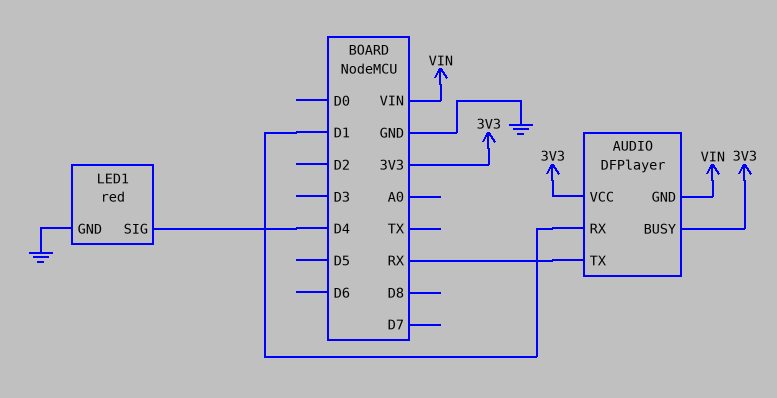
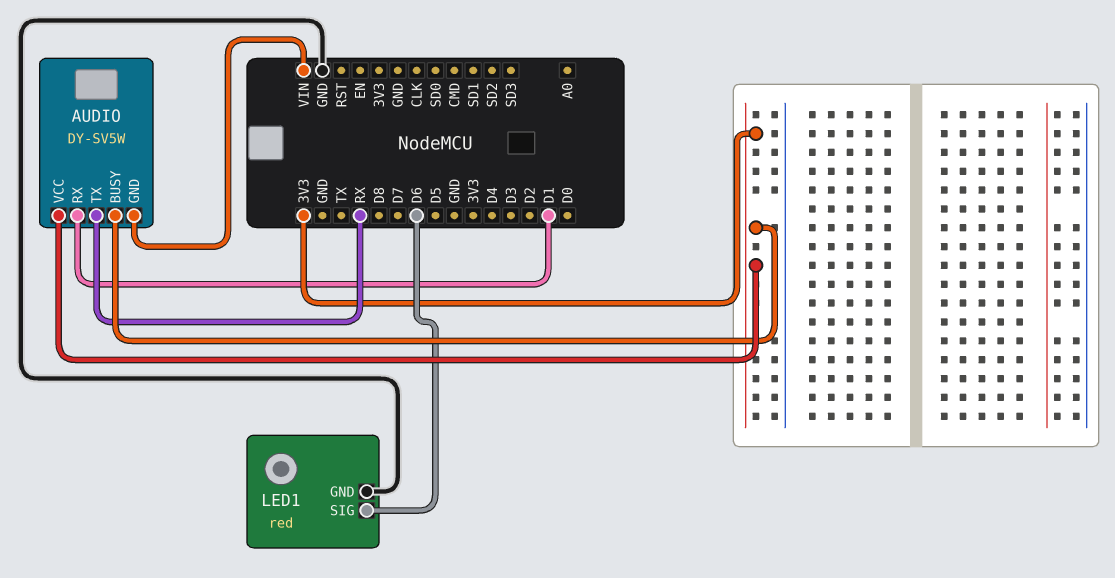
AUDIO: DFPlayer -> DY-SV5W
LED1 pin SIG: D4 -> D6

